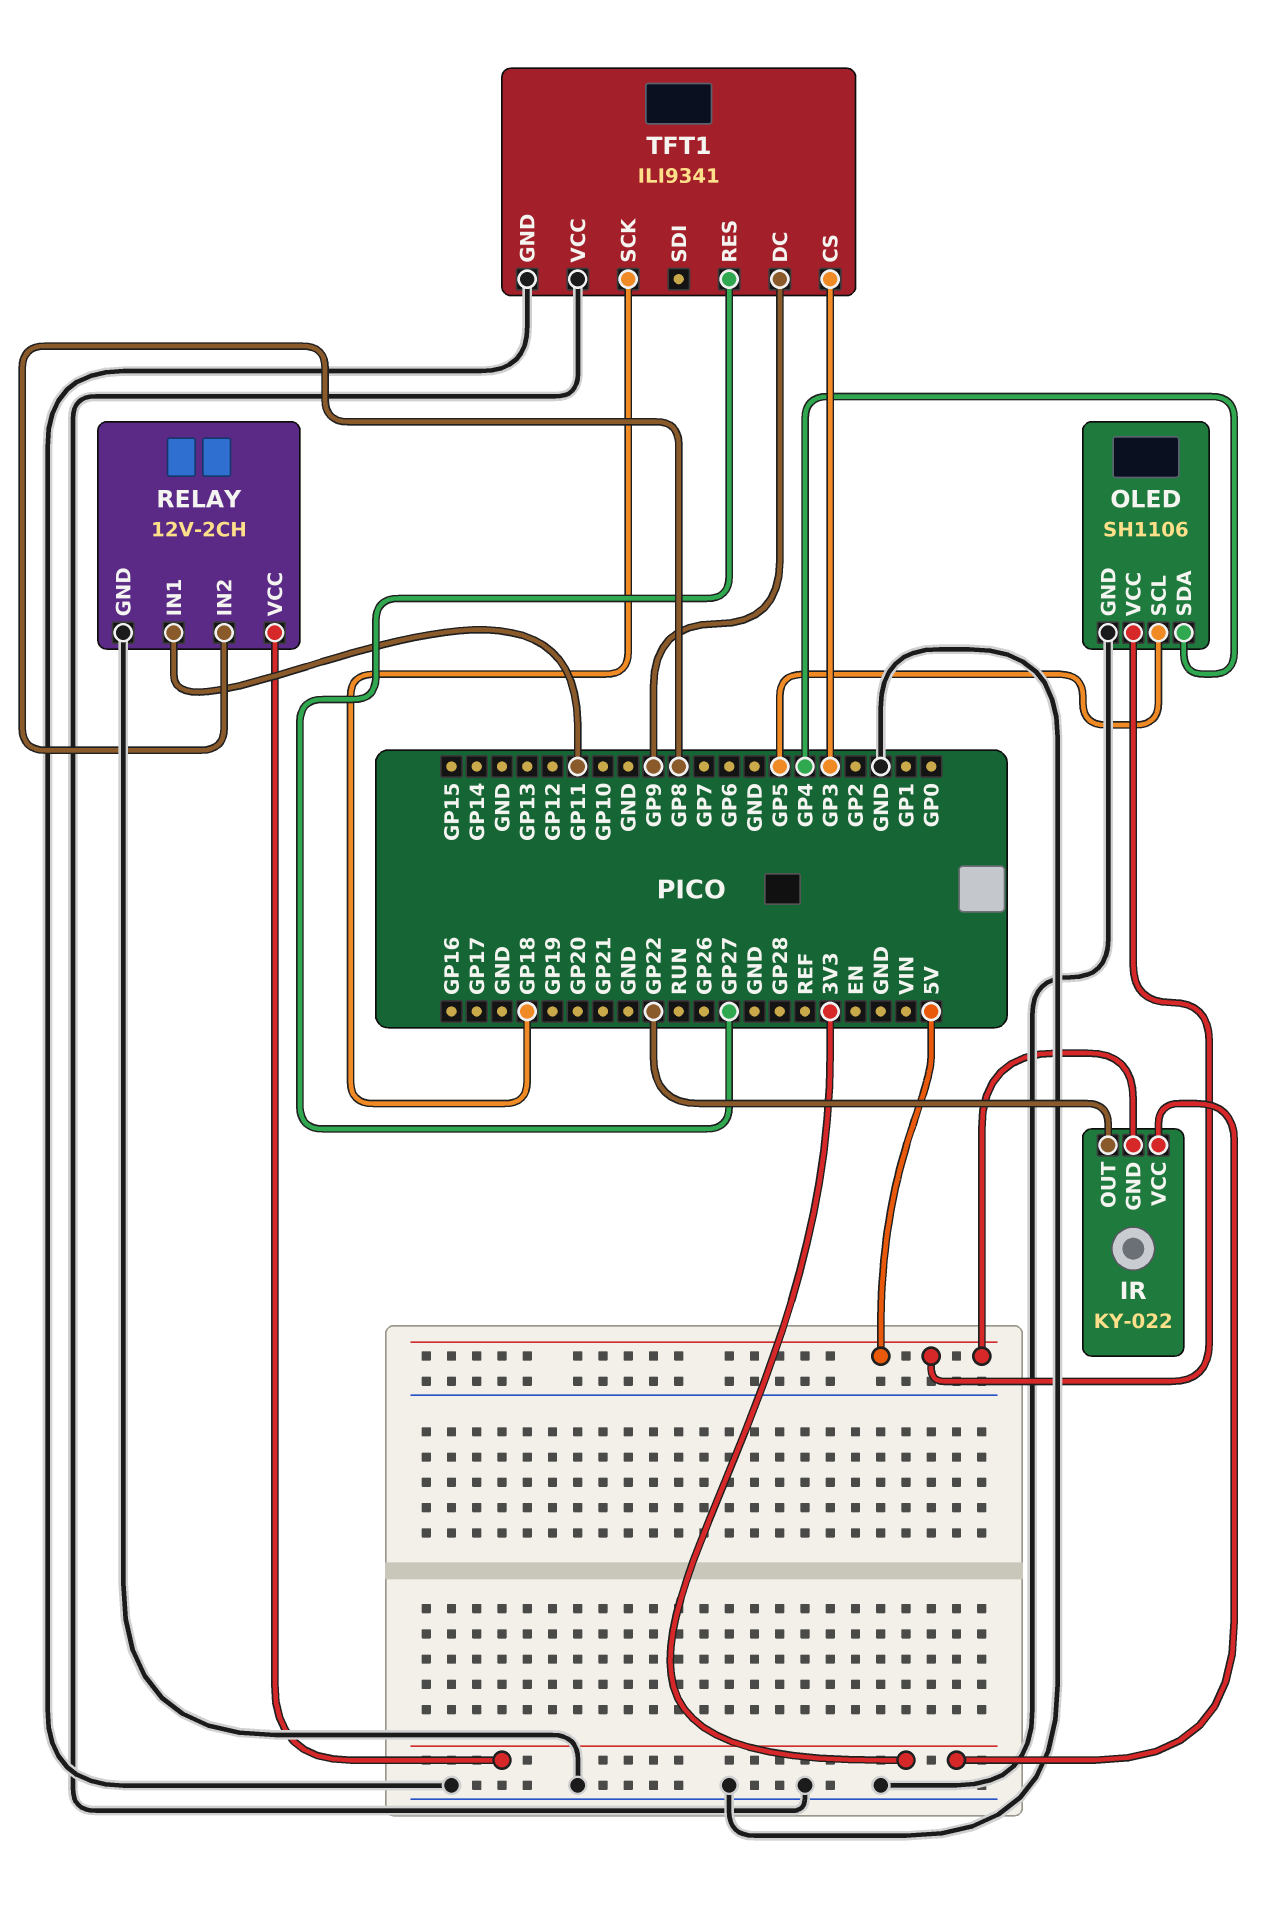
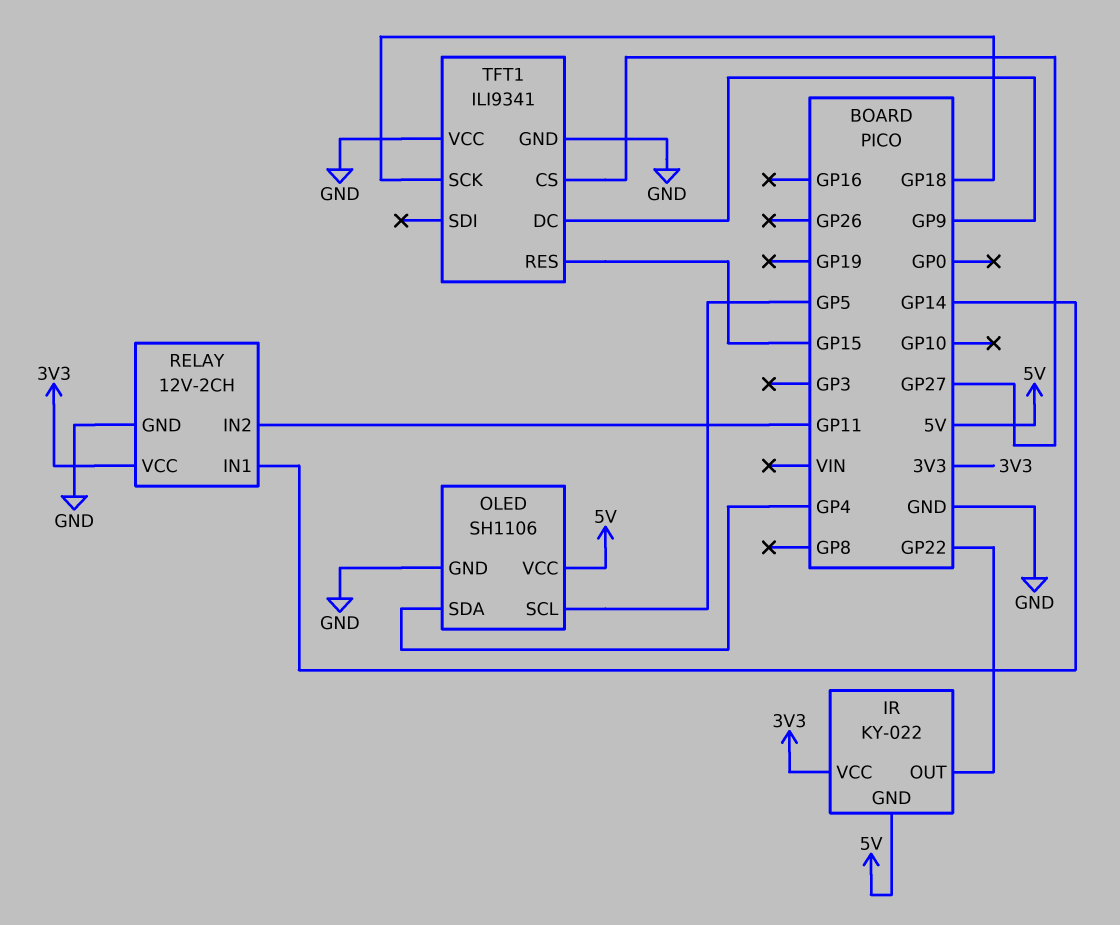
RELAY pin IN1: GP11 -> GP14
RELAY pin IN2: GP8 -> GP11
TFT1 pin CS: GP3 -> GP27
TFT1 pin RES: GP27 -> GP15

